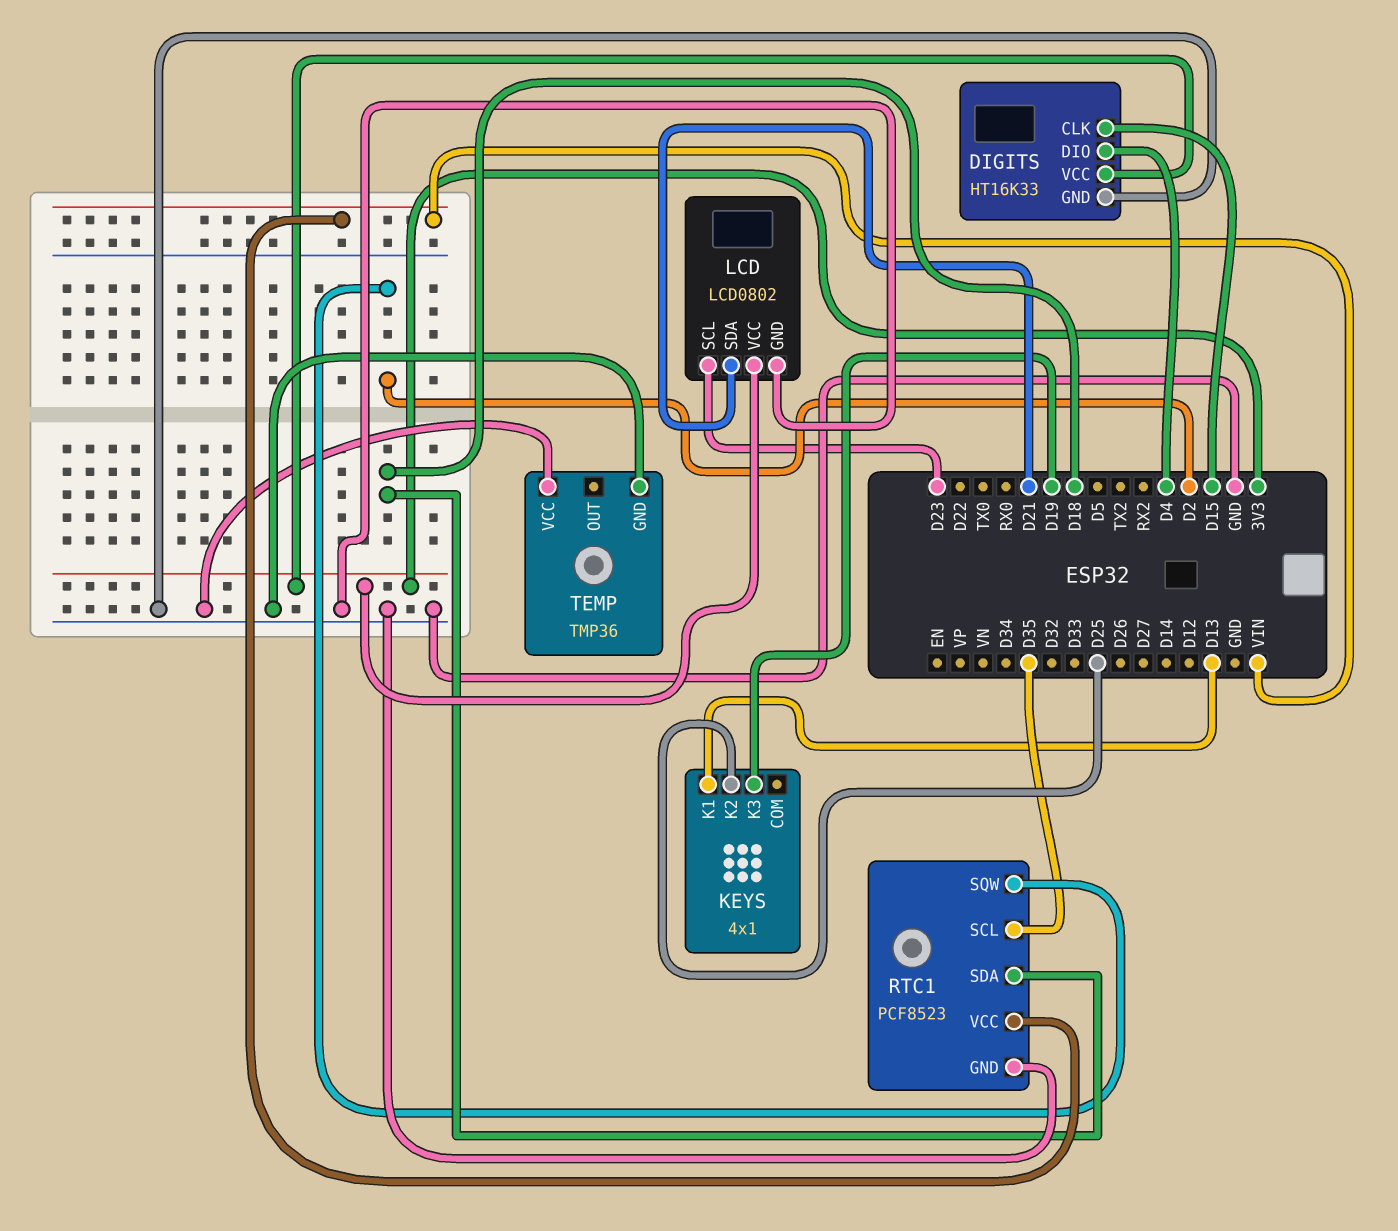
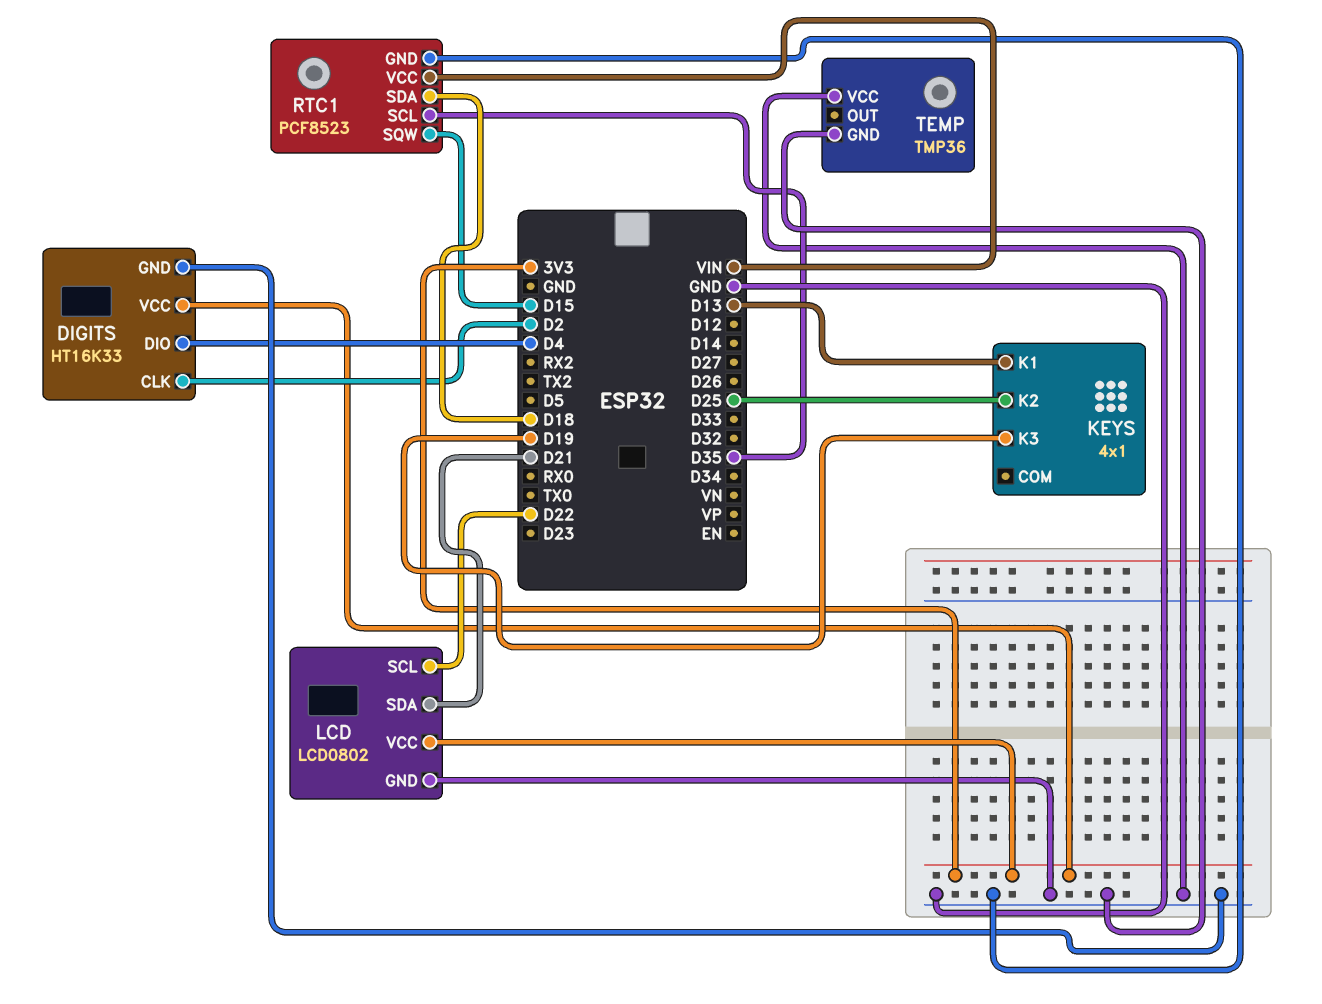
DIGITS pin CLK: D15 -> D2
LCD pin SCL: D23 -> D22
RTC1 pin SQW: D2 -> D15

